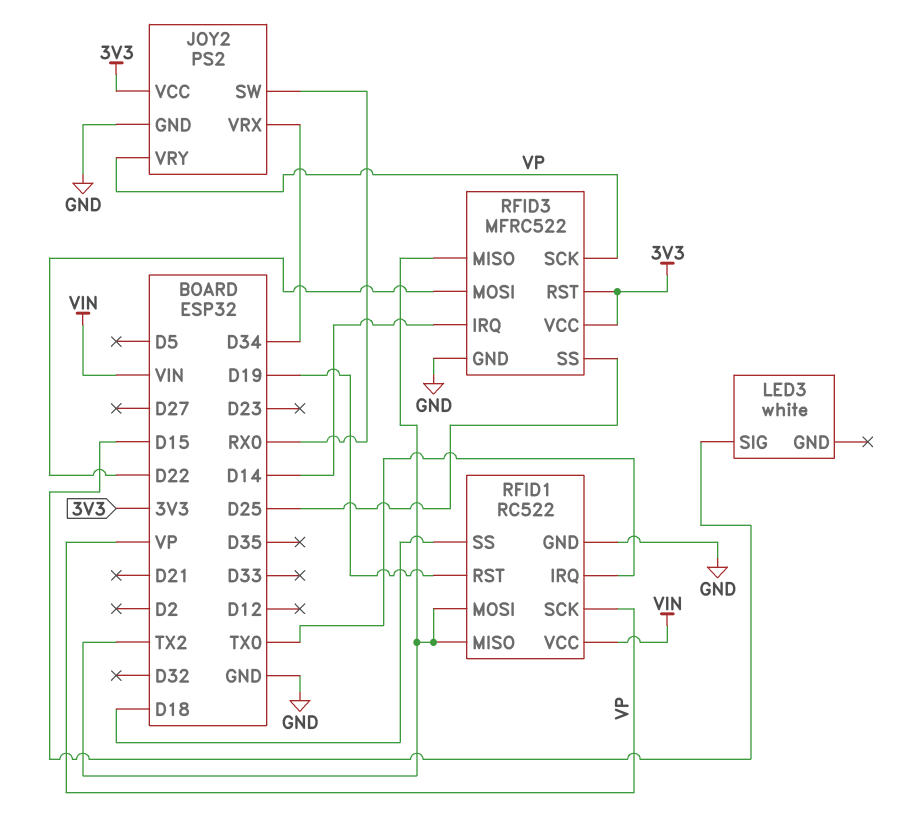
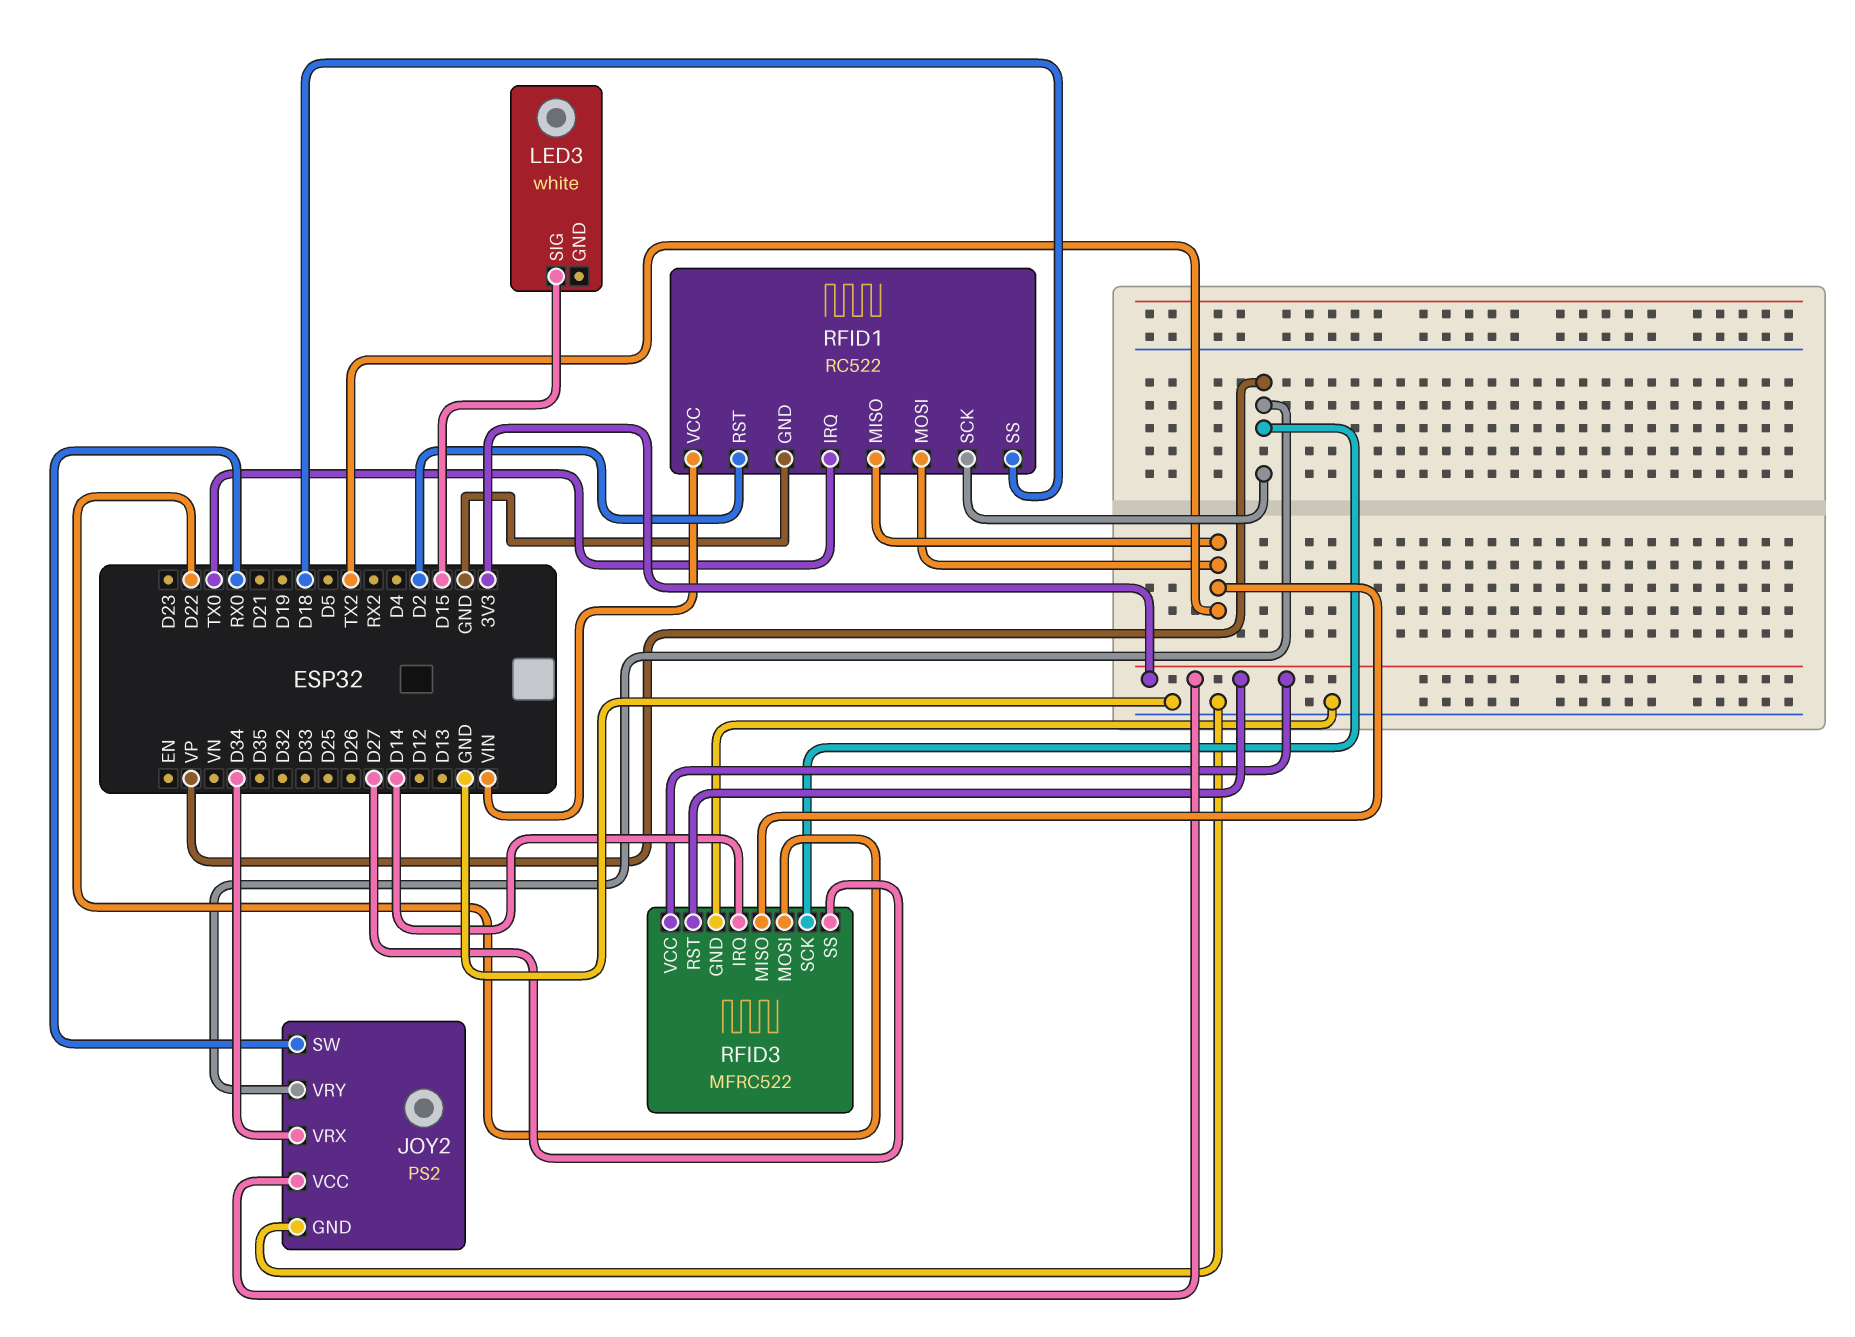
RFID1 pin RST: D19 -> D2
RFID3 pin SS: D25 -> D27

